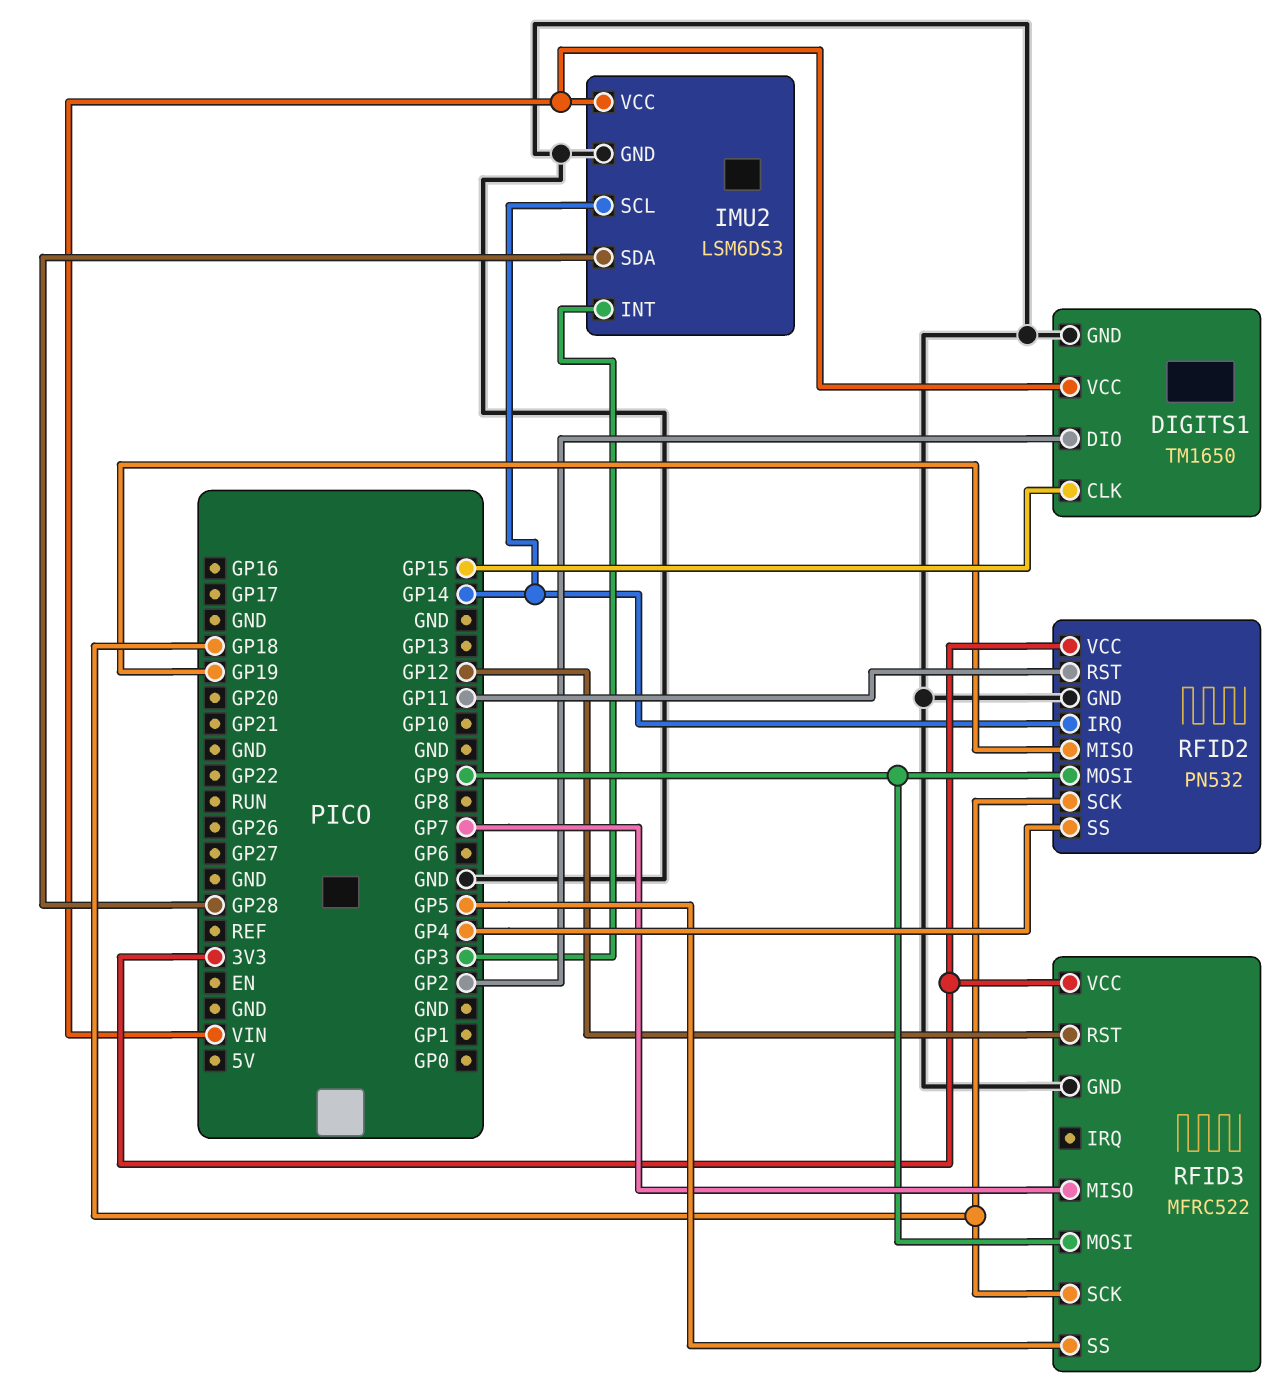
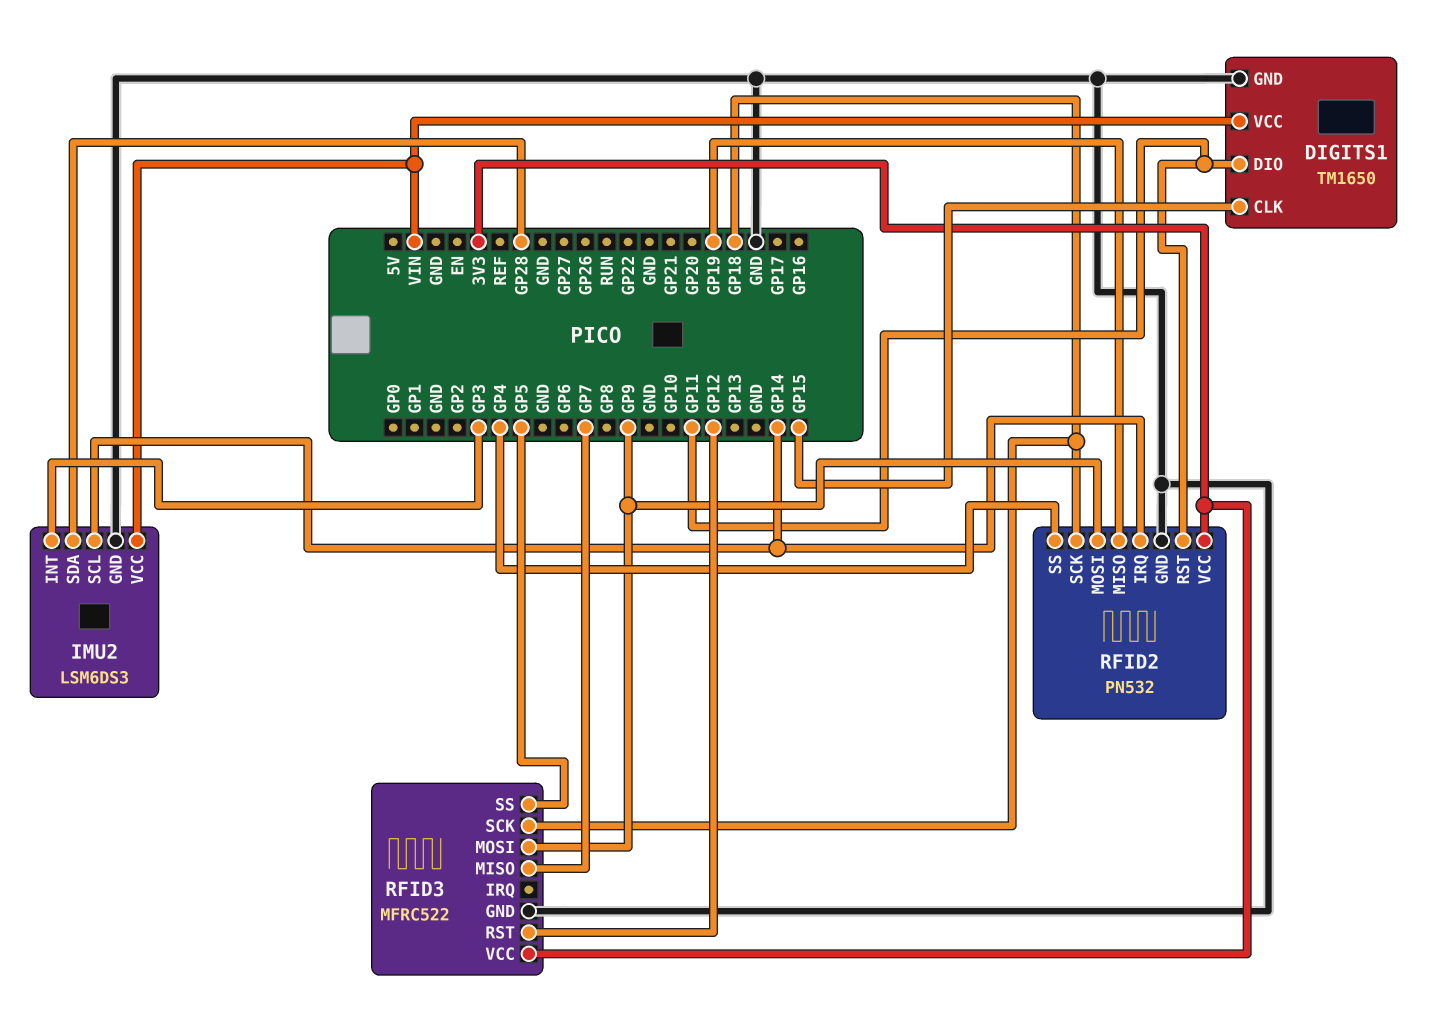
DIGITS1 pin DIO: GP2 -> GP11

